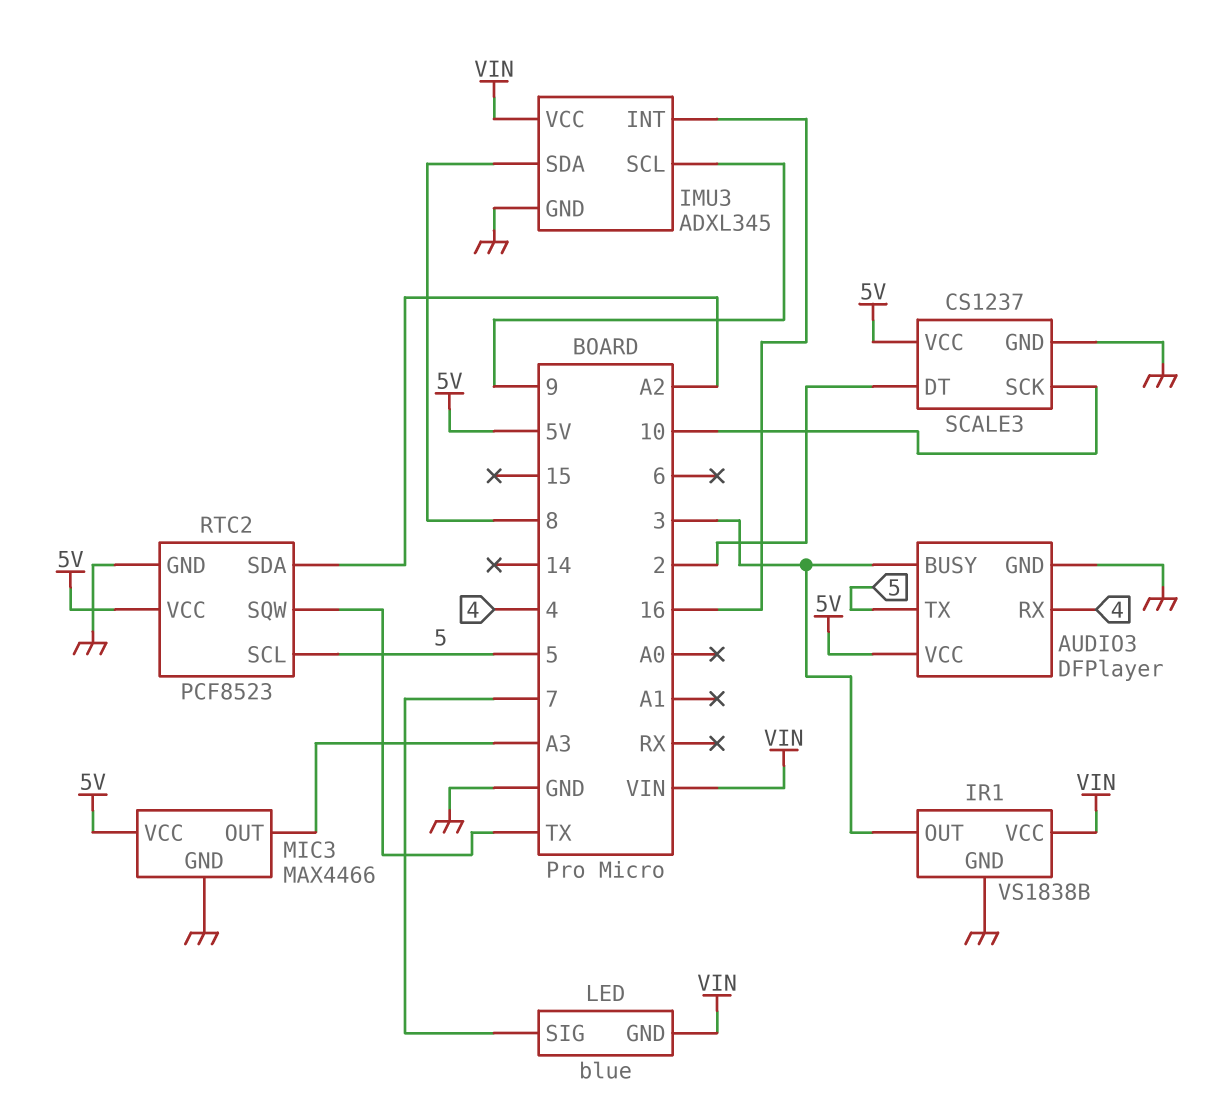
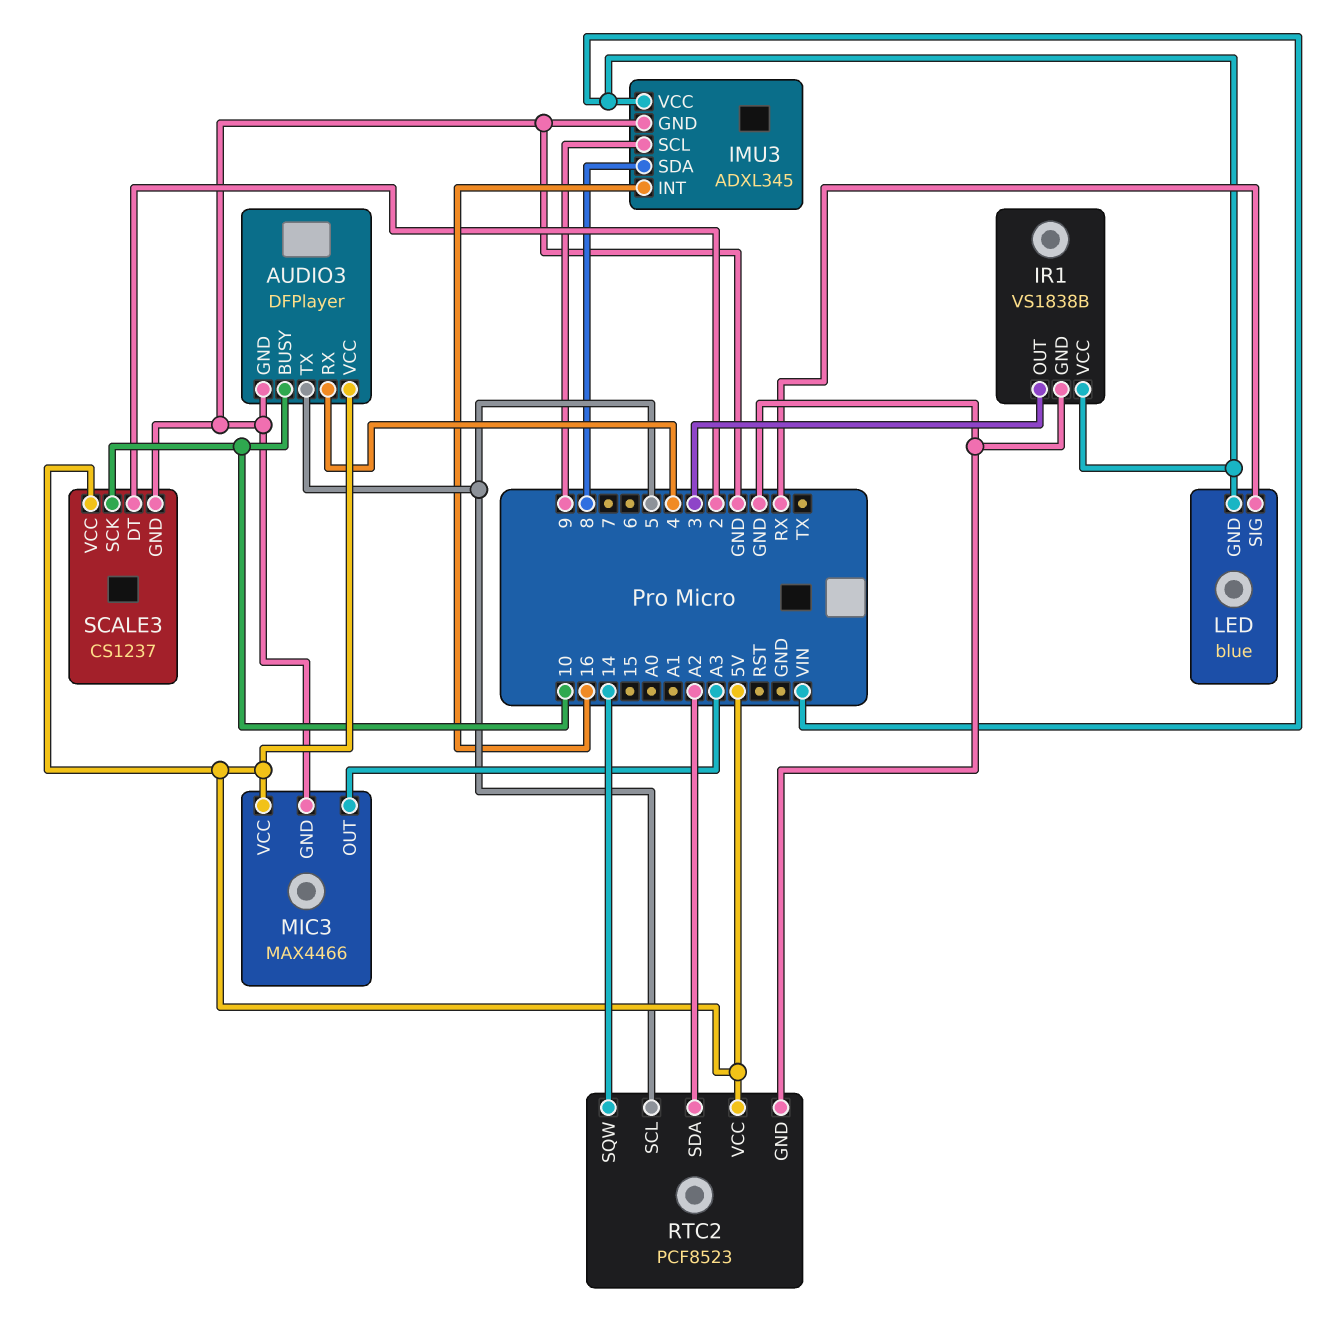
AUDIO3 pin BUSY: 3 -> 10
LED pin SIG: 7 -> RX
RTC2 pin SQW: TX -> 14

